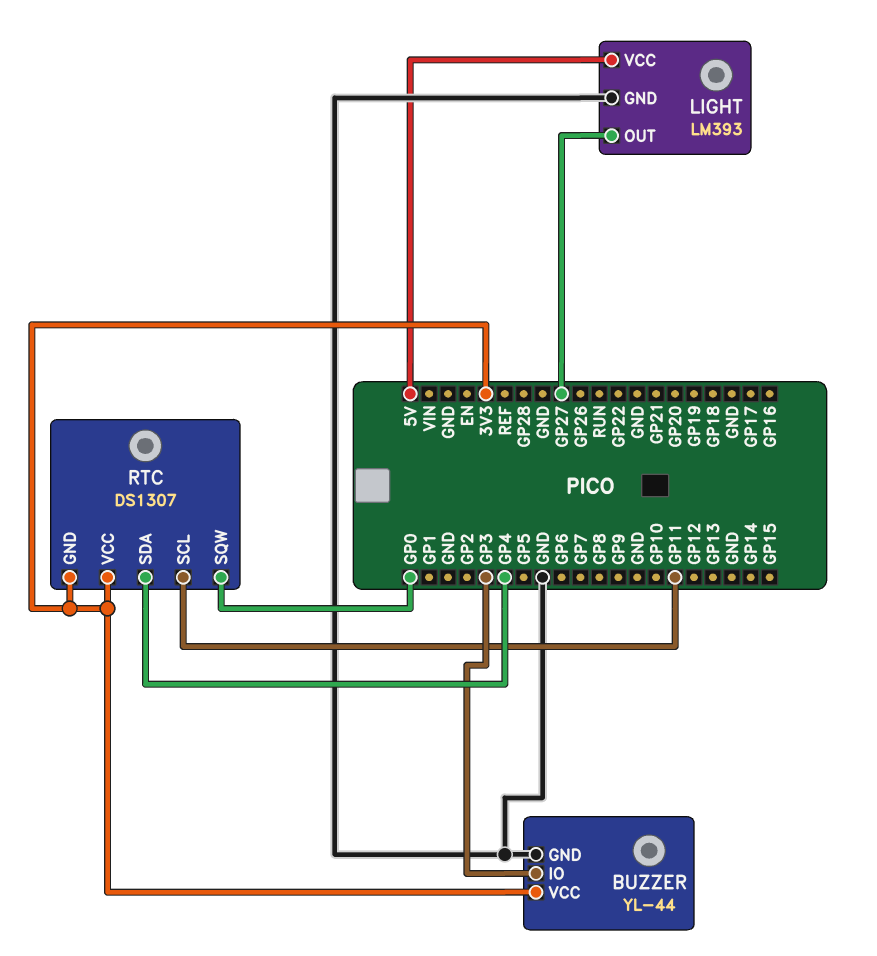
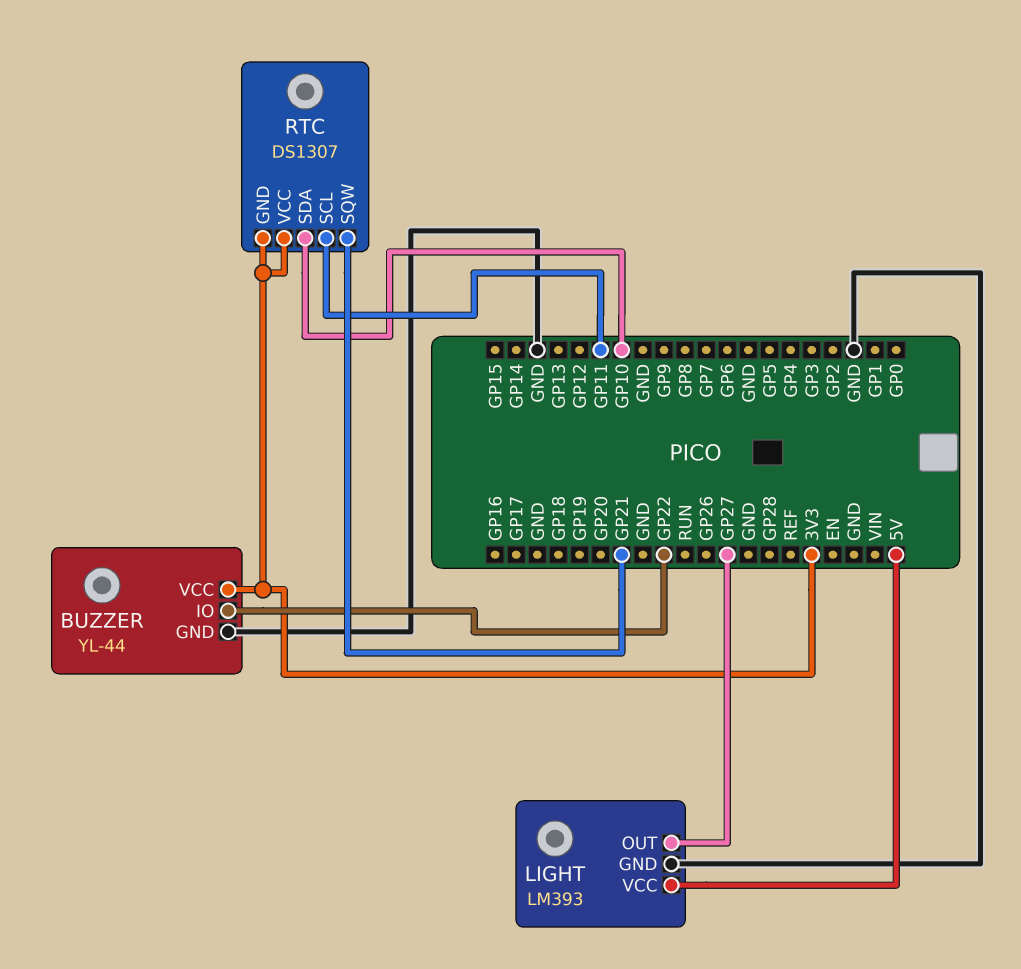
BUZZER pin IO: GP3 -> GP22
RTC pin SDA: GP4 -> GP10
RTC pin SQW: GP0 -> GP21

